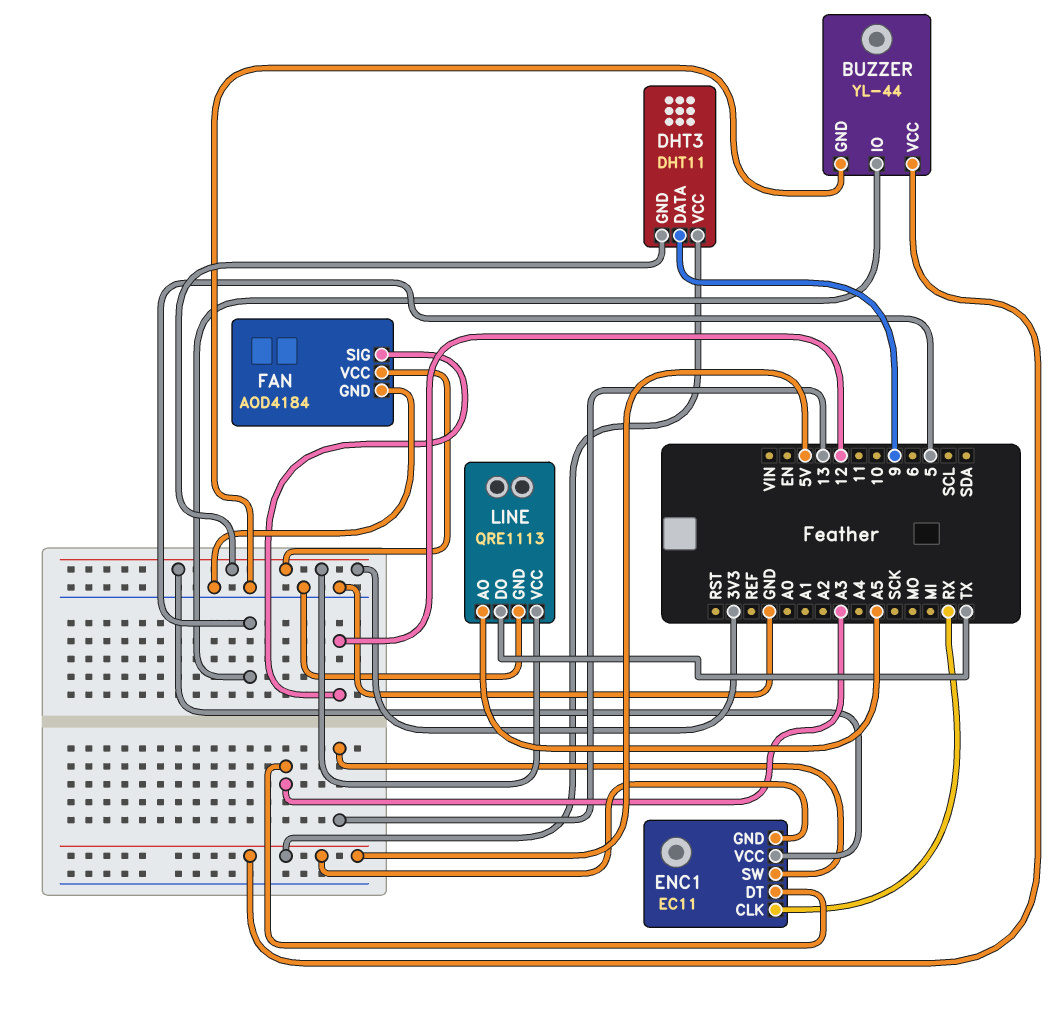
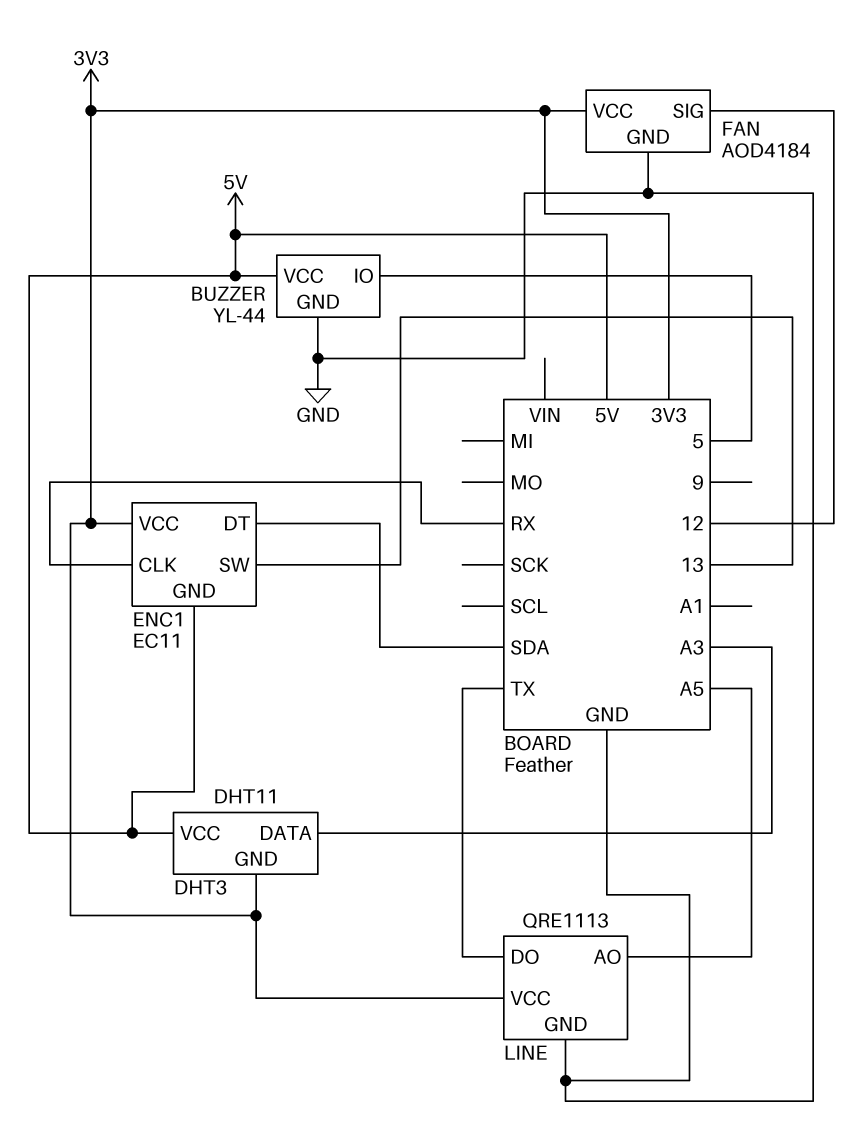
DHT3 pin DATA: 9 -> A3
ENC1 pin DT: A3 -> SDA

